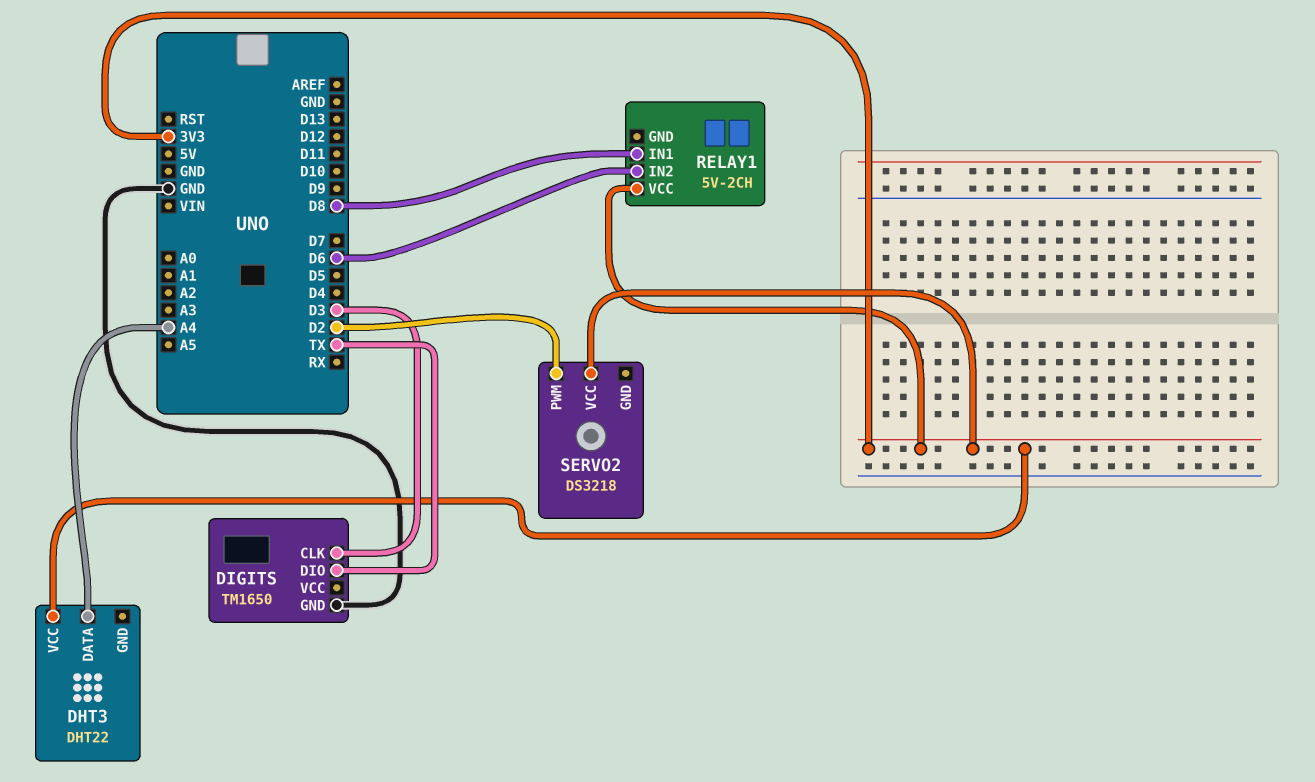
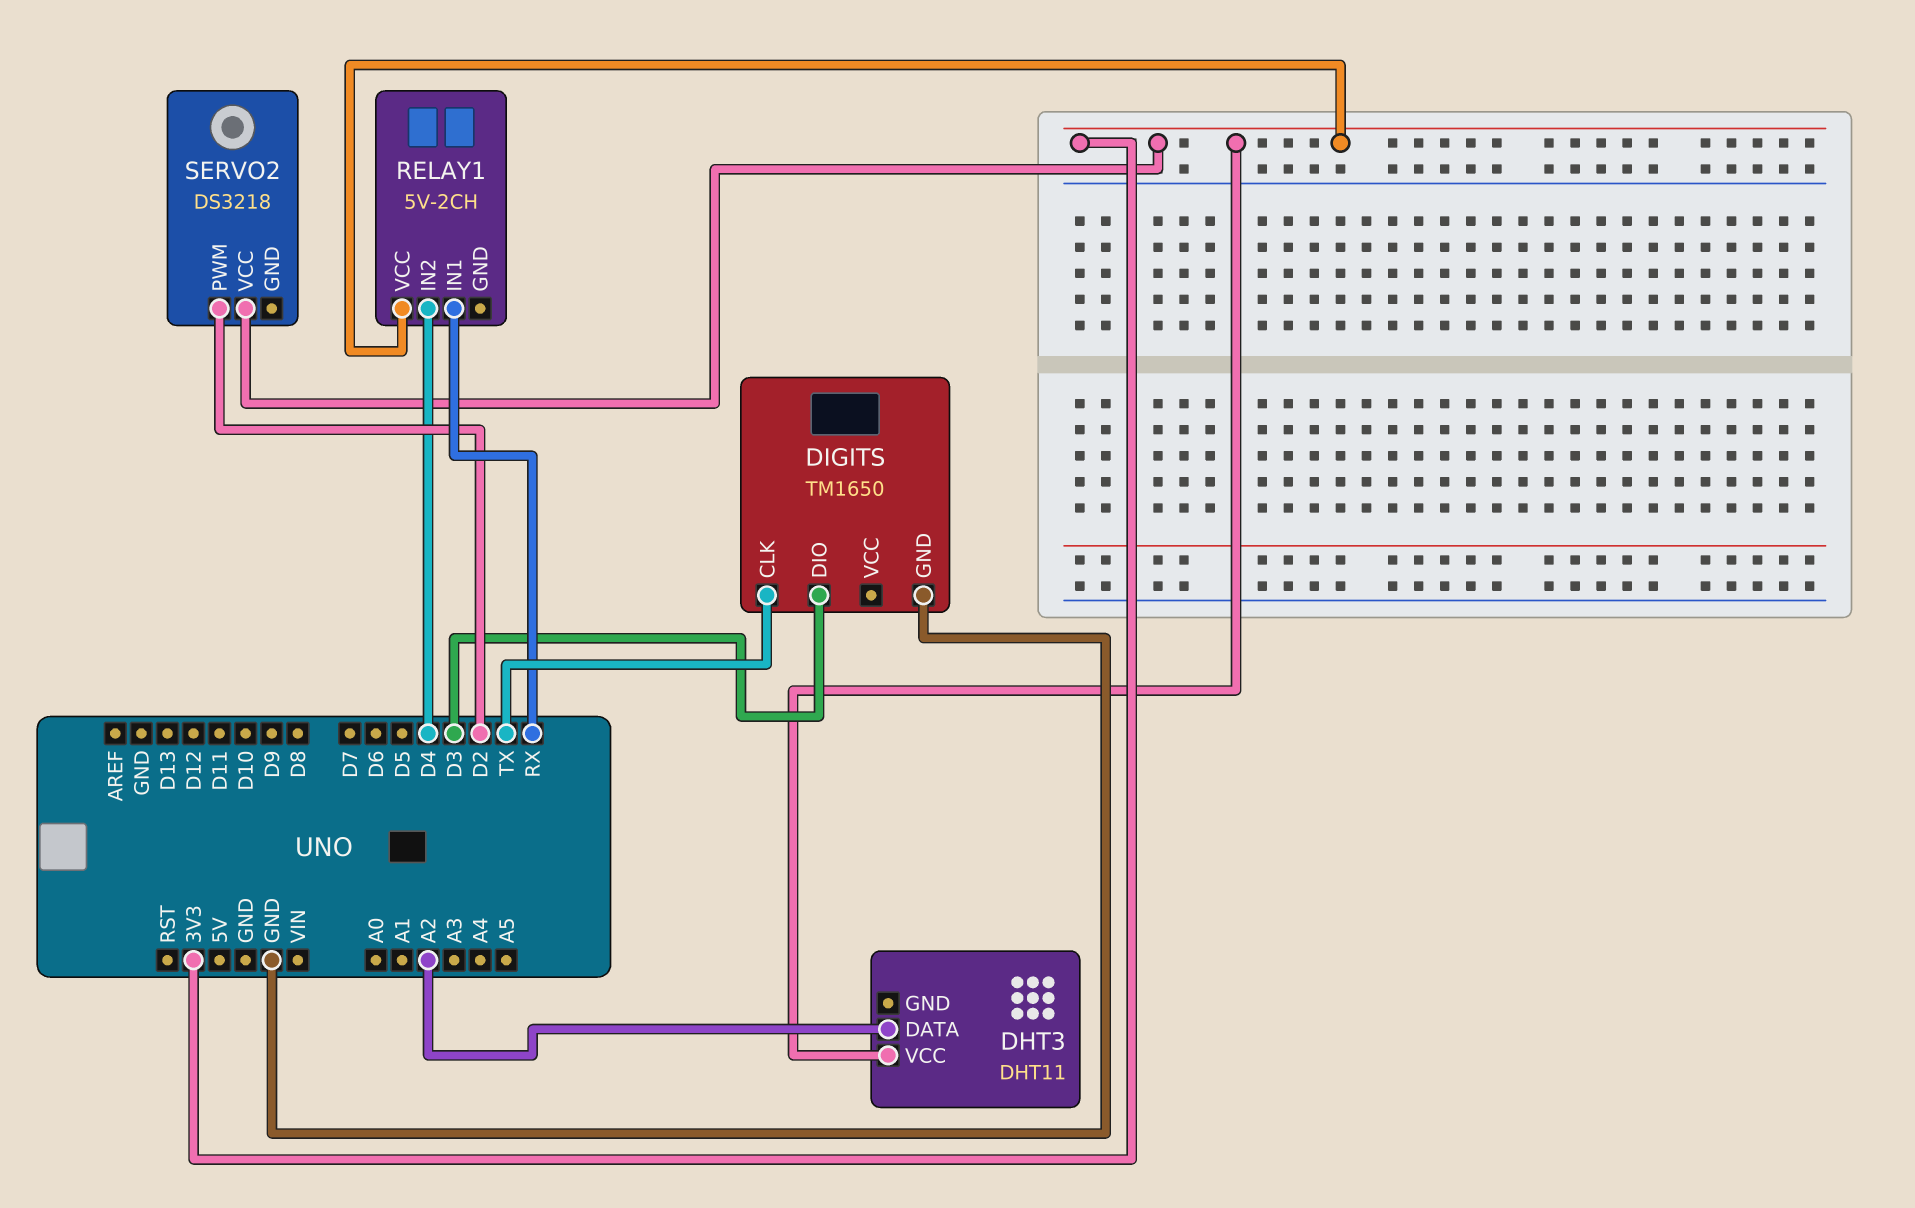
DHT3: DHT22 -> DHT11
DHT3 pin DATA: A4 -> A2
DIGITS pin CLK: D3 -> TX
DIGITS pin DIO: TX -> D3
RELAY1 pin IN1: D8 -> RX
RELAY1 pin IN2: D6 -> D4

